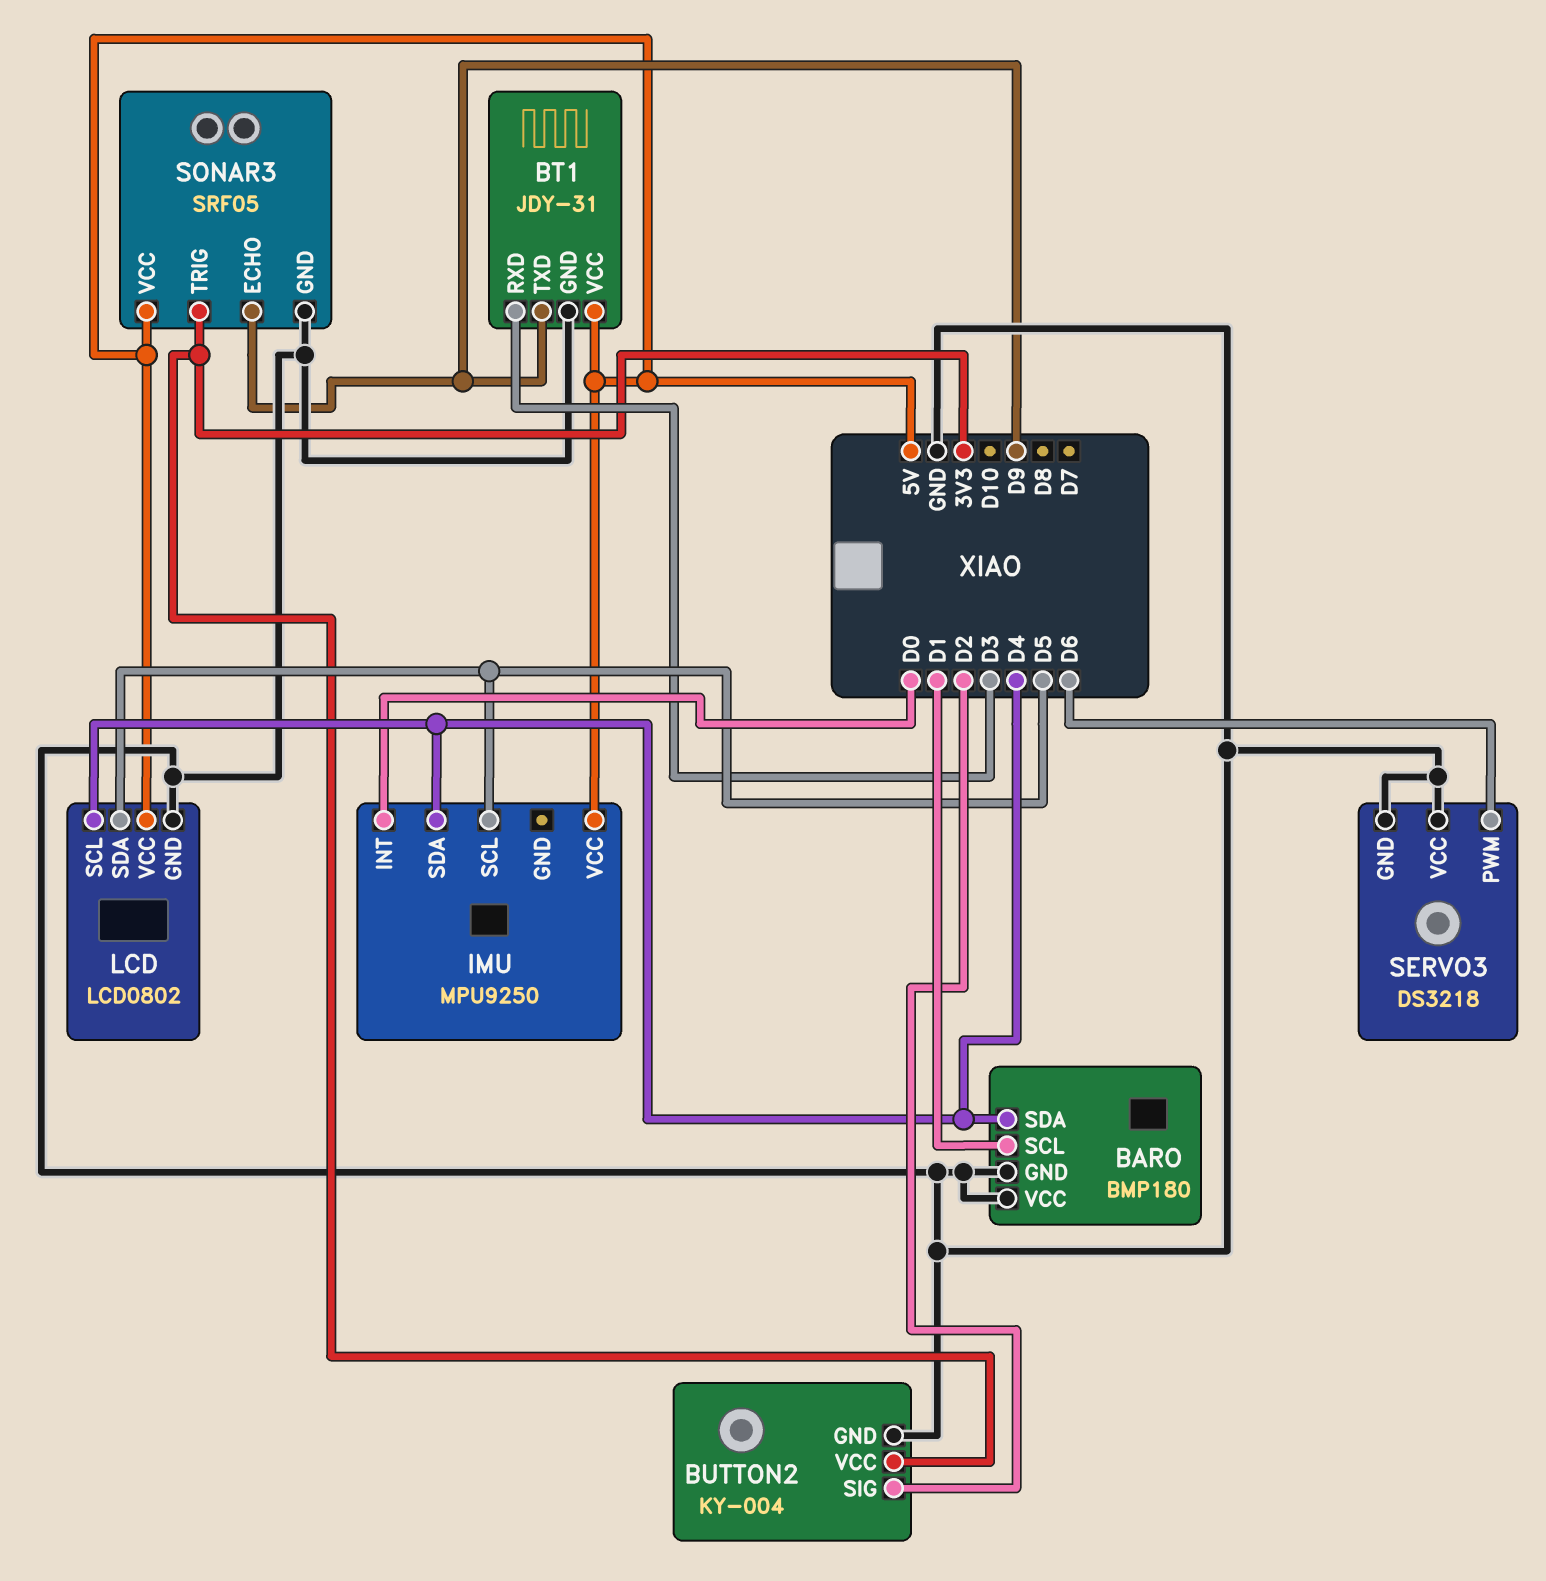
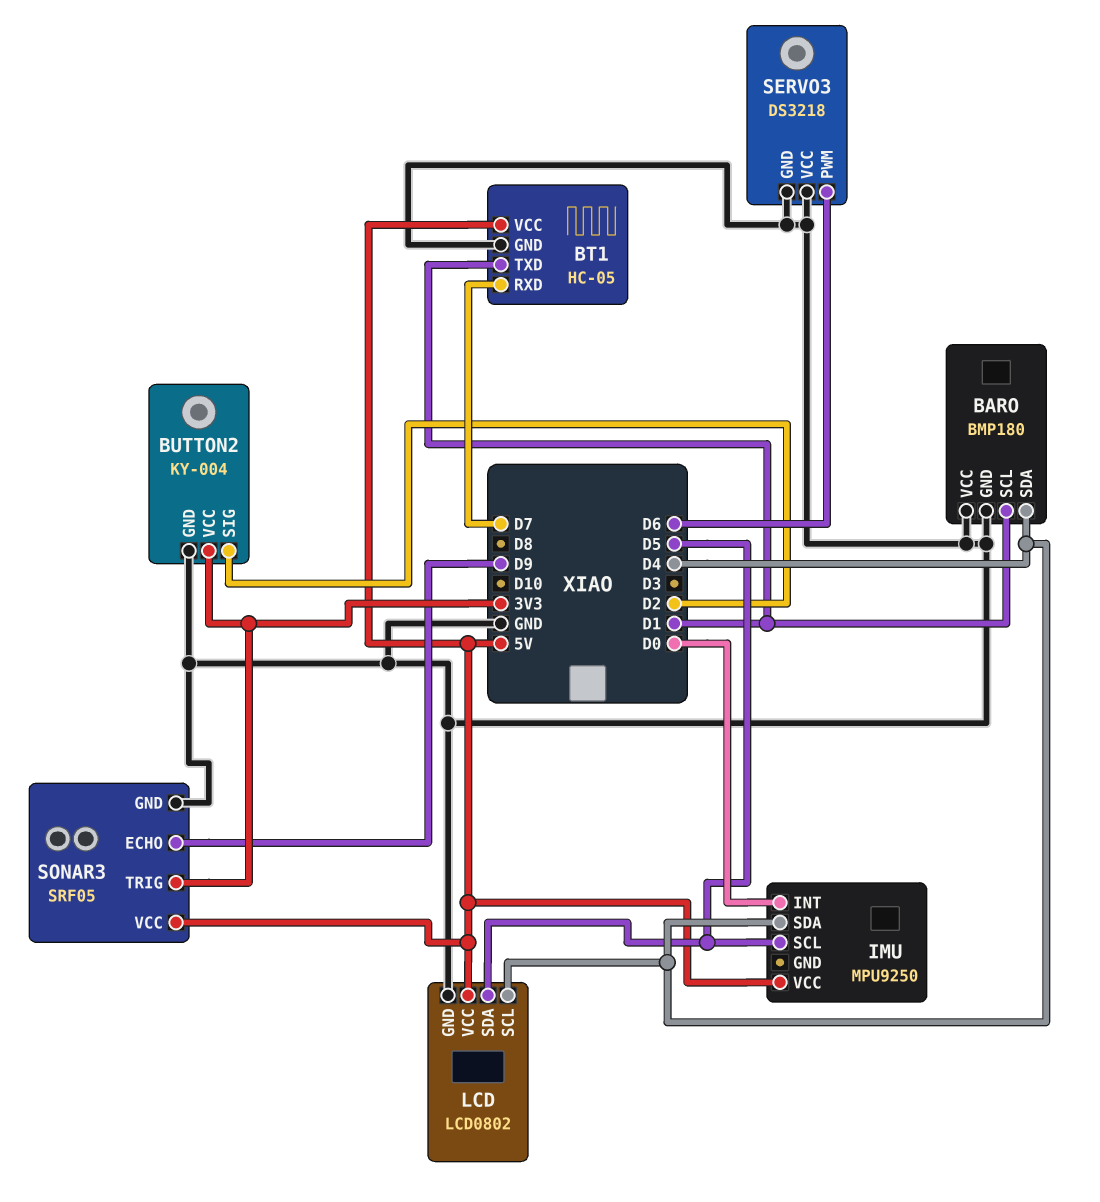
BT1: JDY-31 -> HC-05
BT1 pin RXD: D3 -> D7
BT1 pin TXD: D9 -> D1

